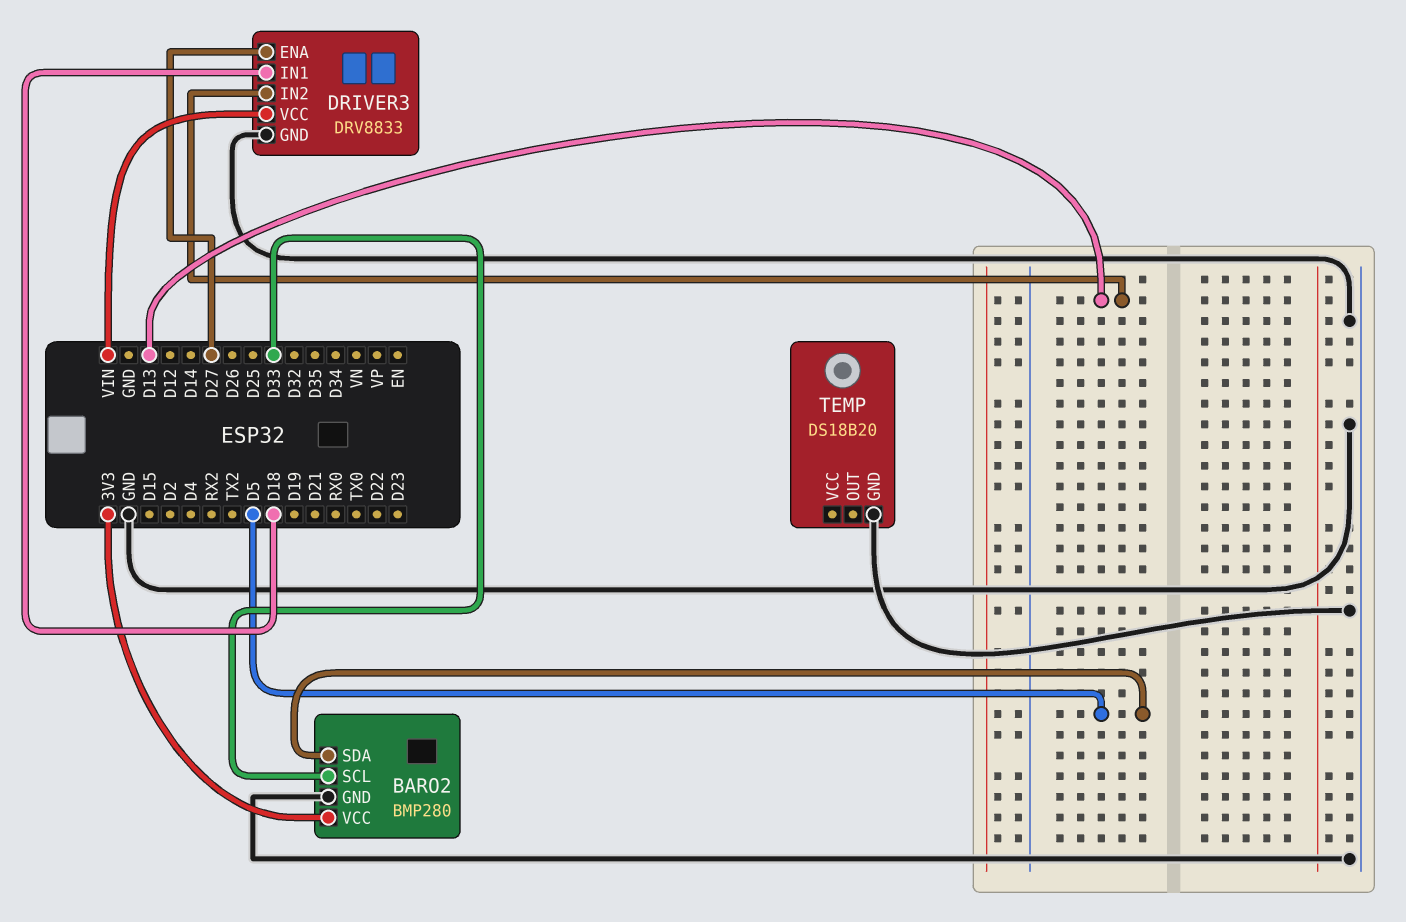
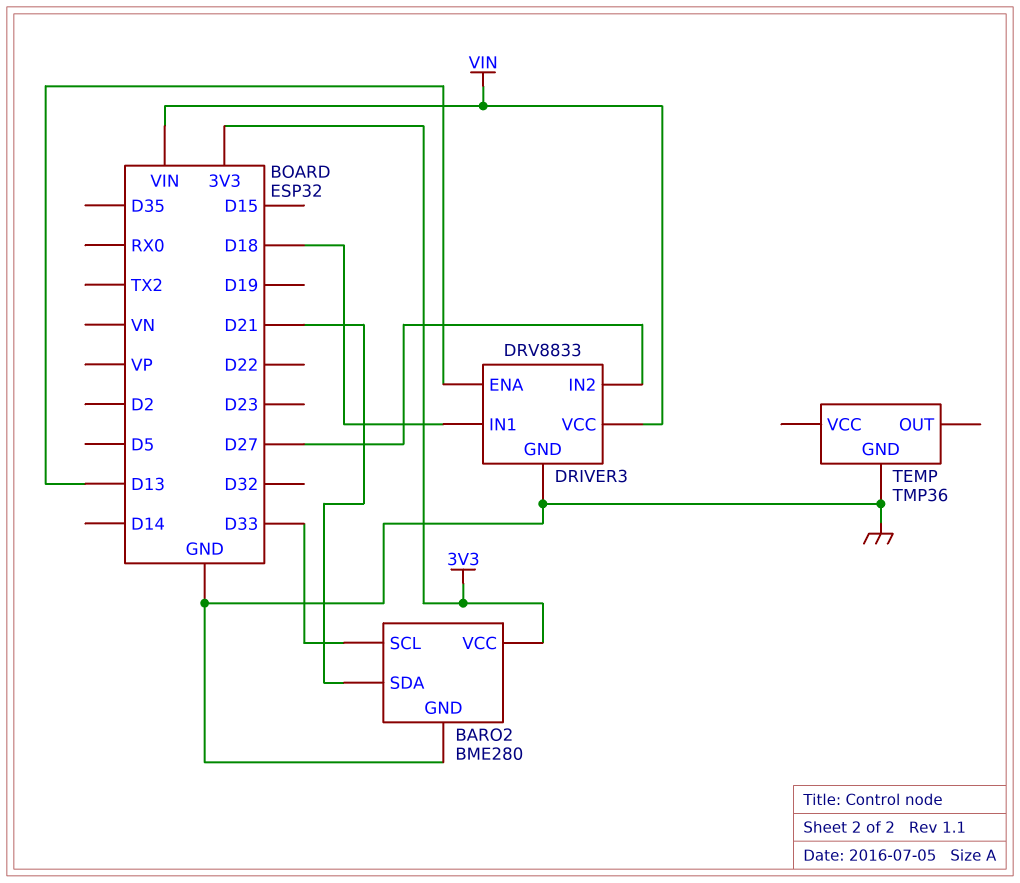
BARO2: BMP280 -> BME280
BARO2 pin SDA: D5 -> D21
DRIVER3 pin ENA: D27 -> D13
DRIVER3 pin IN2: D13 -> D27
TEMP: DS18B20 -> TMP36

